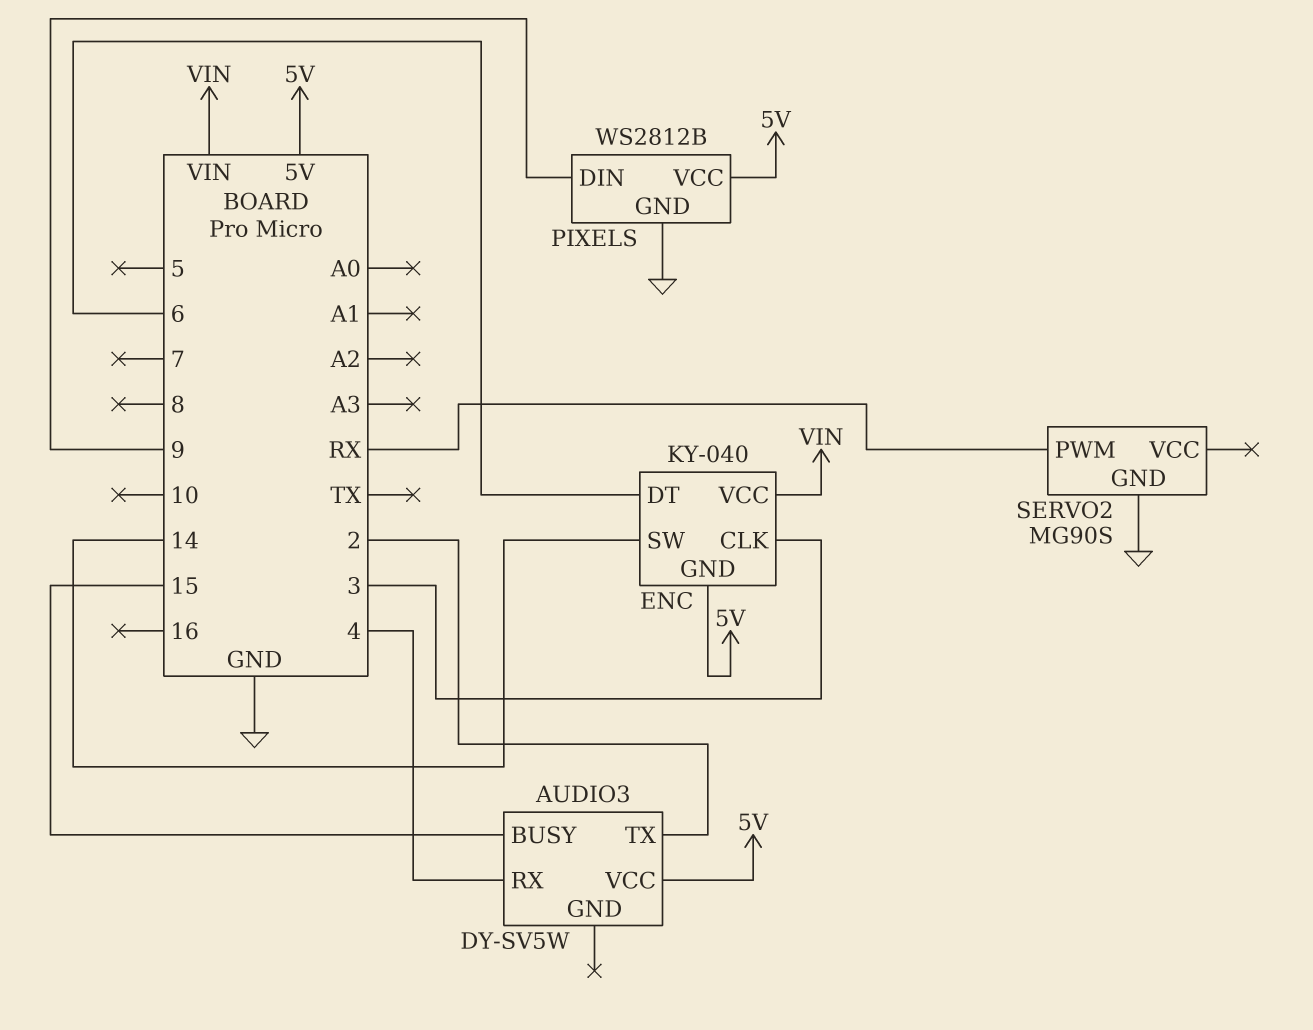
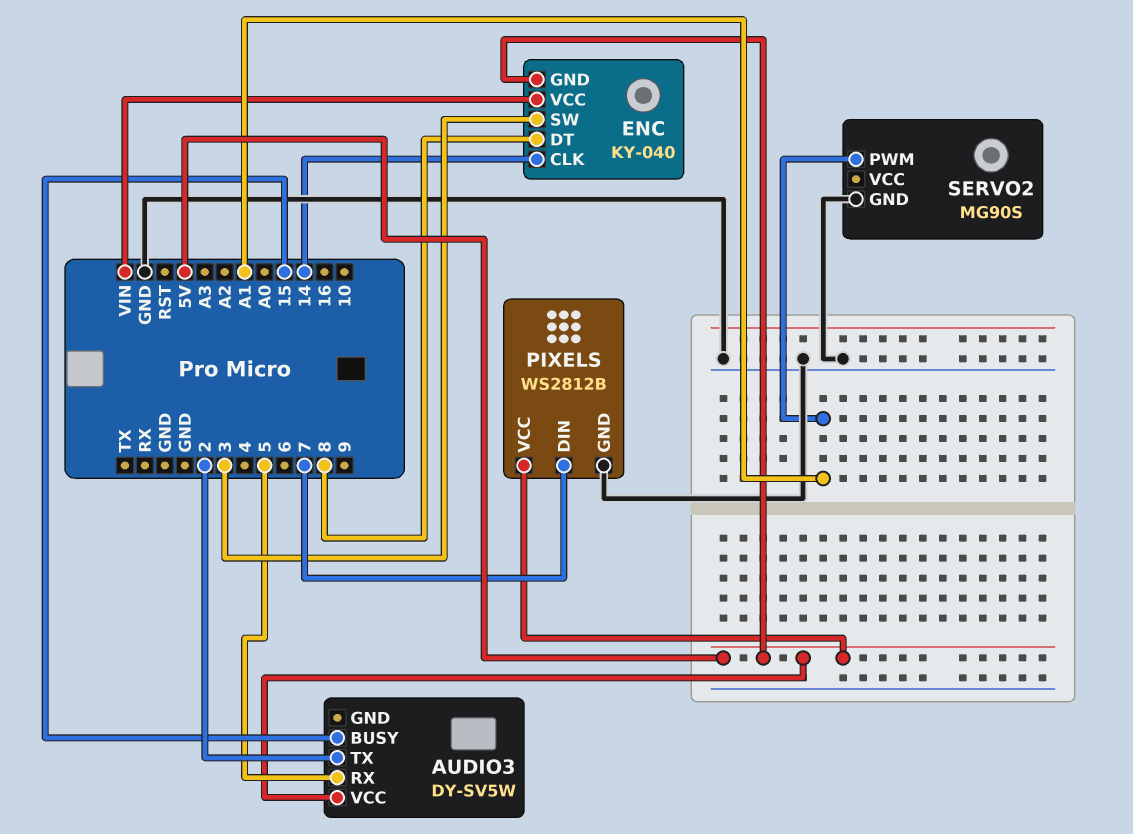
AUDIO3 pin RX: 4 -> 5
ENC pin CLK: 3 -> 14
ENC pin DT: 6 -> 8
ENC pin SW: 14 -> 3
PIXELS pin DIN: 9 -> 7
SERVO2 pin PWM: RX -> A1

